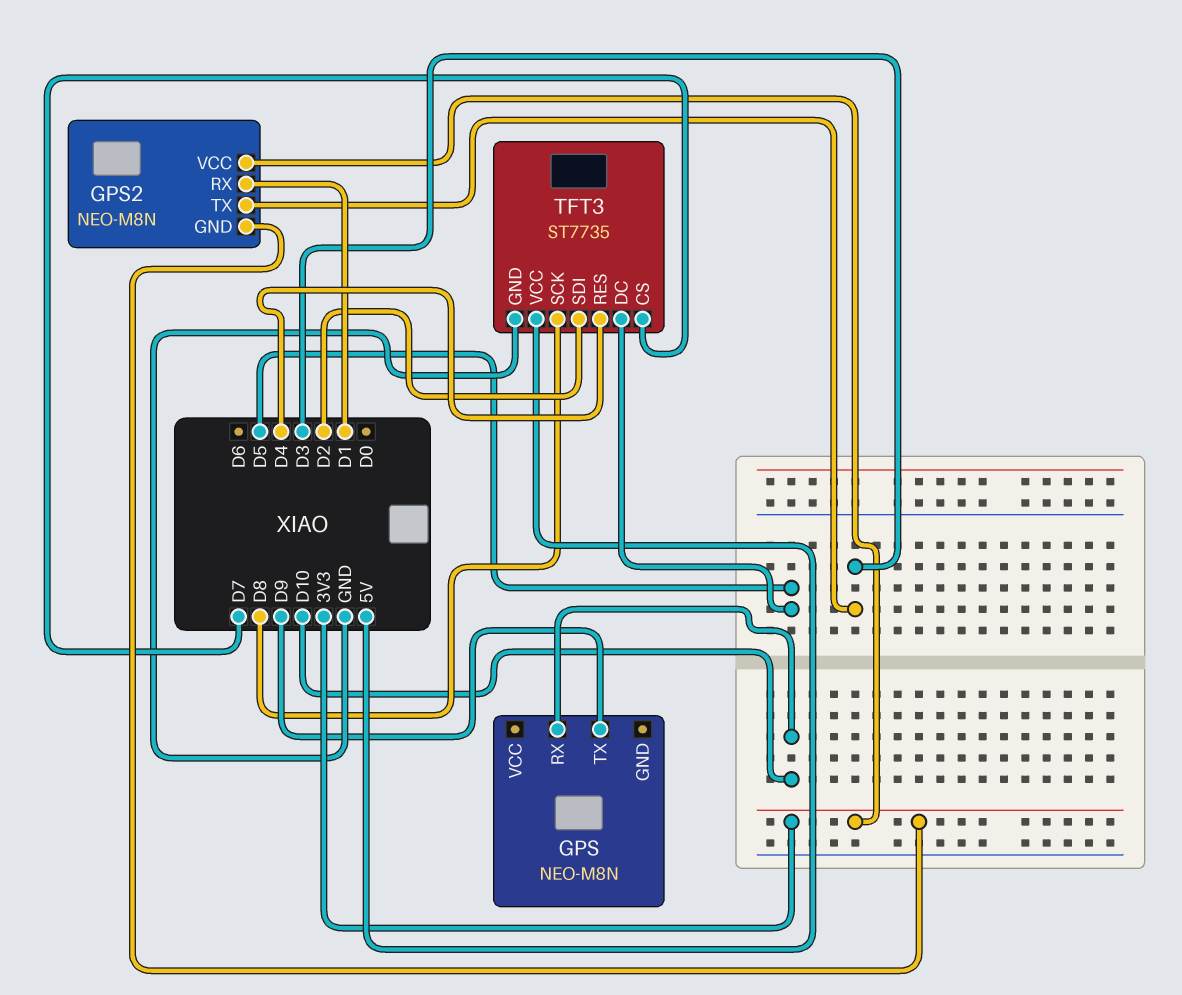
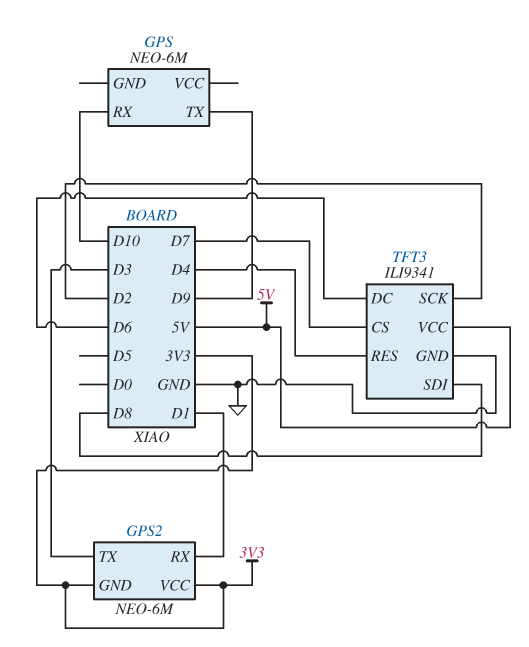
GPS: NEO-M8N -> NEO-6M
GPS2: NEO-M8N -> NEO-6M
TFT3: ST7735 -> ILI9341
TFT3 pin DC: D5 -> D6
TFT3 pin SCK: D8 -> D2
TFT3 pin SDI: D2 -> D8

